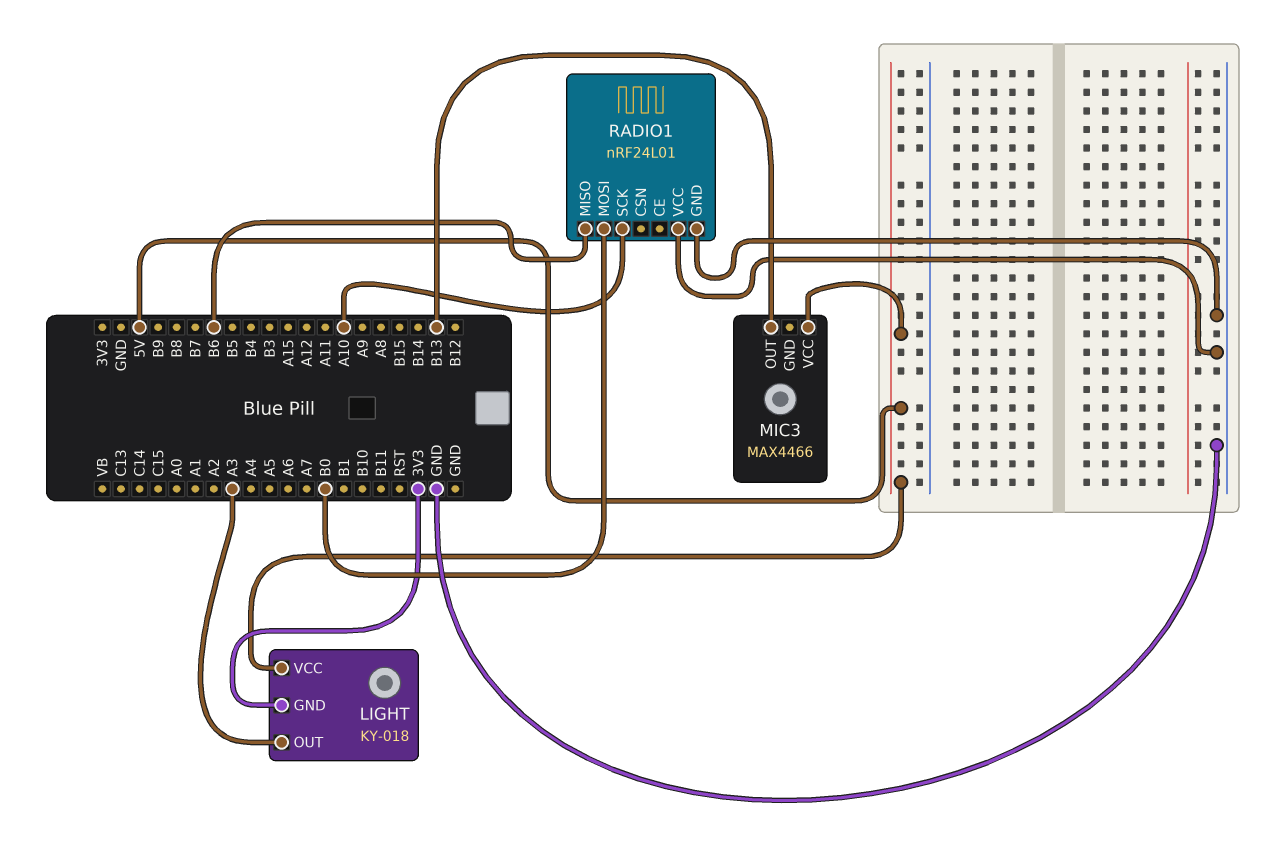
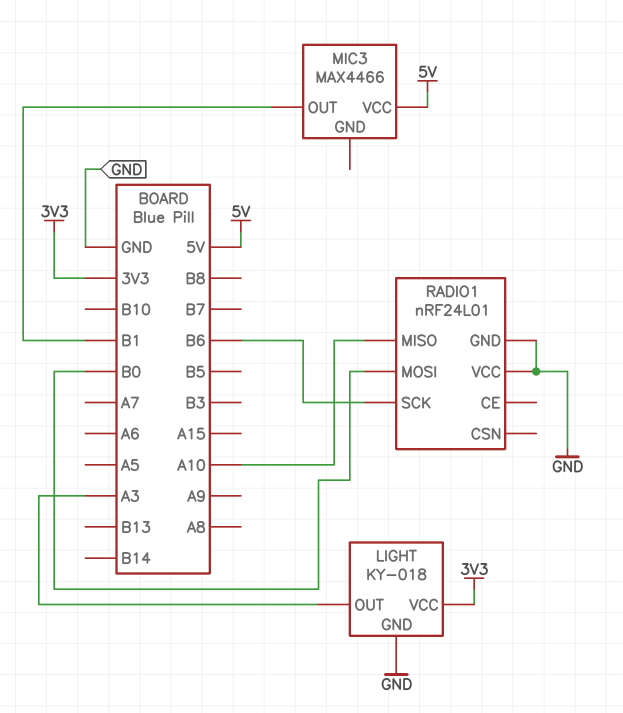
LIGHT pin GND: 3V3 -> GND
LIGHT pin VCC: 5V -> 3V3
MIC3 pin OUT: B13 -> B1
RADIO1 pin MISO: B6 -> A10
RADIO1 pin SCK: A10 -> B6

